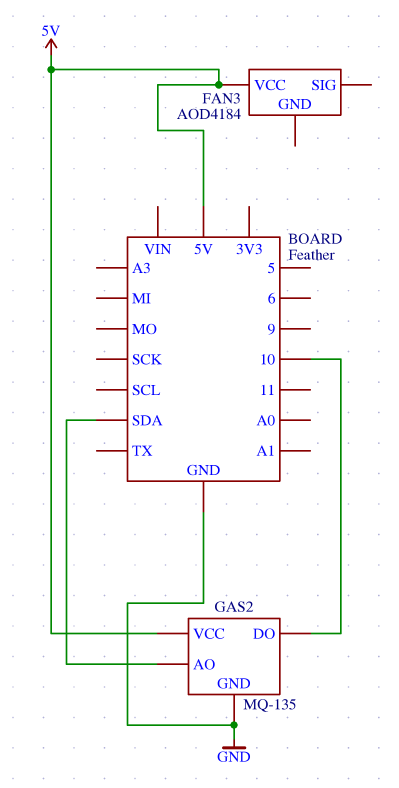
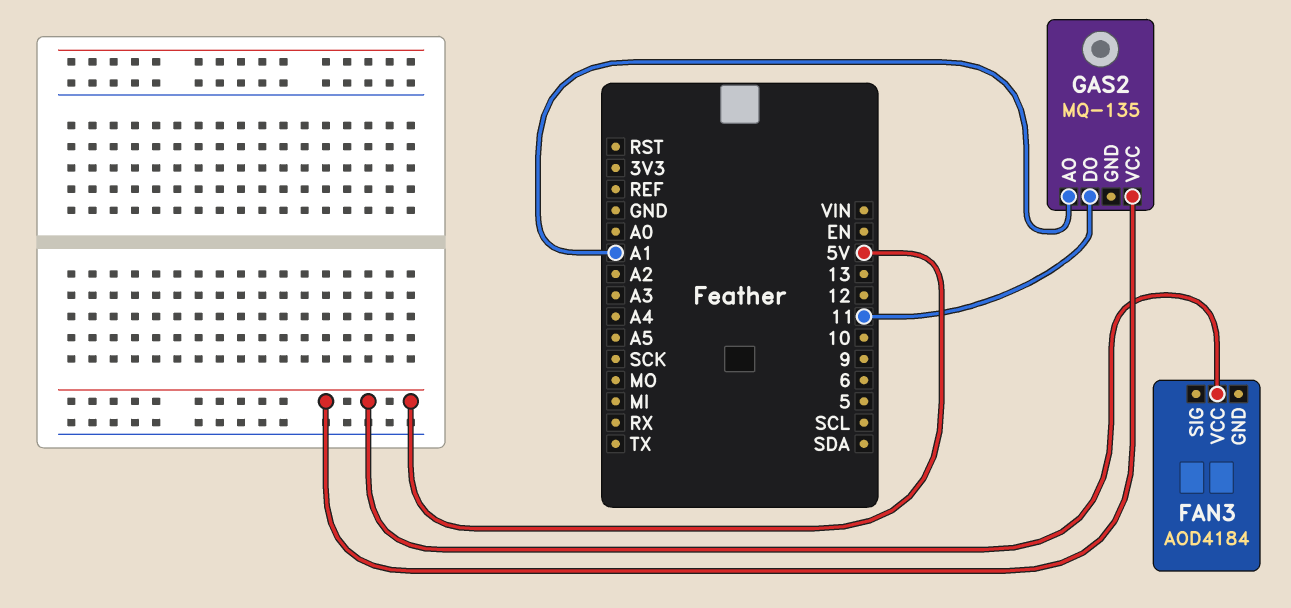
GAS2 pin AO: SDA -> A1
GAS2 pin DO: 10 -> 11
GAS2 pin GND: GND -> none

